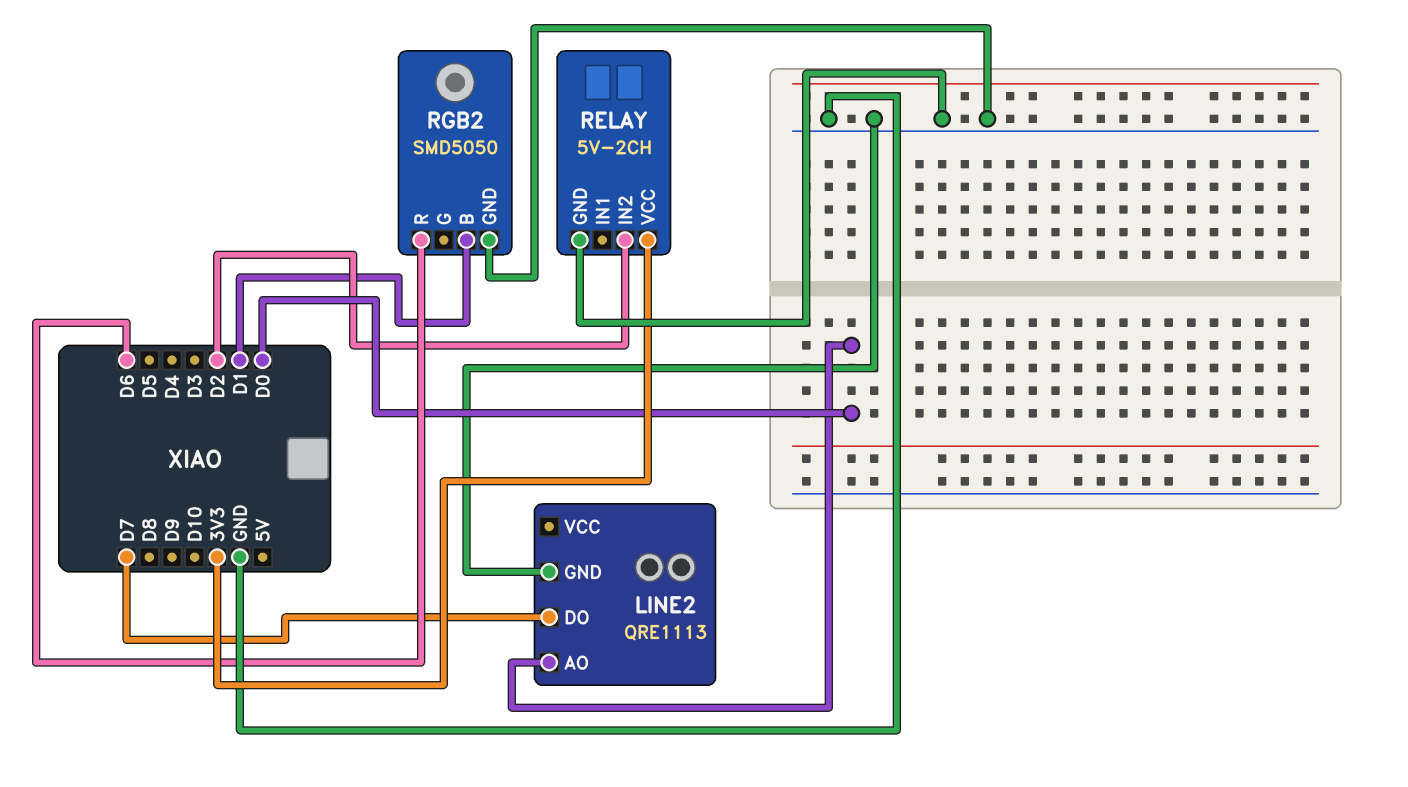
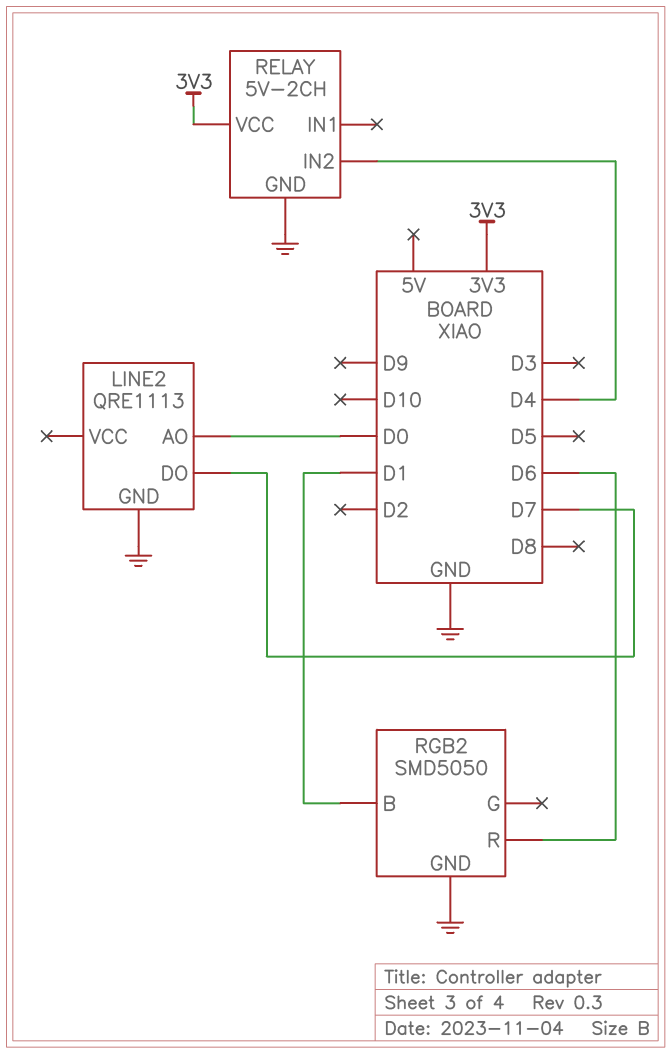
RELAY pin IN2: D2 -> D4

